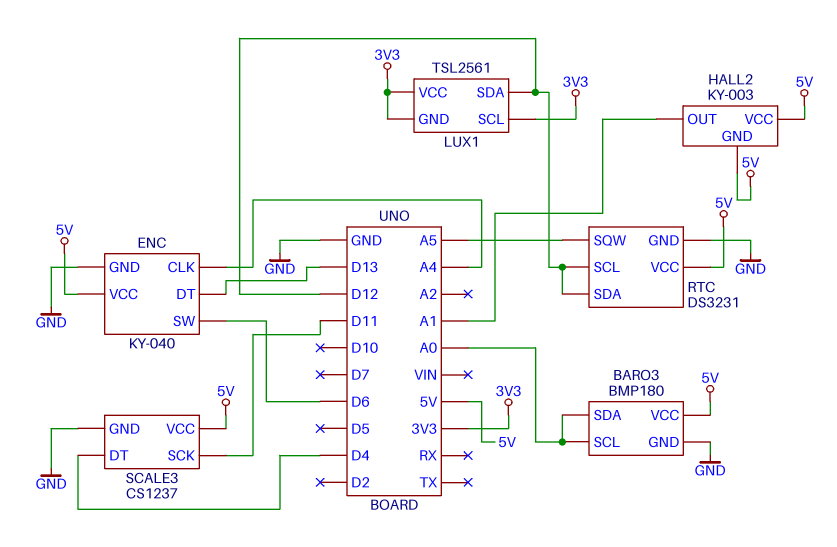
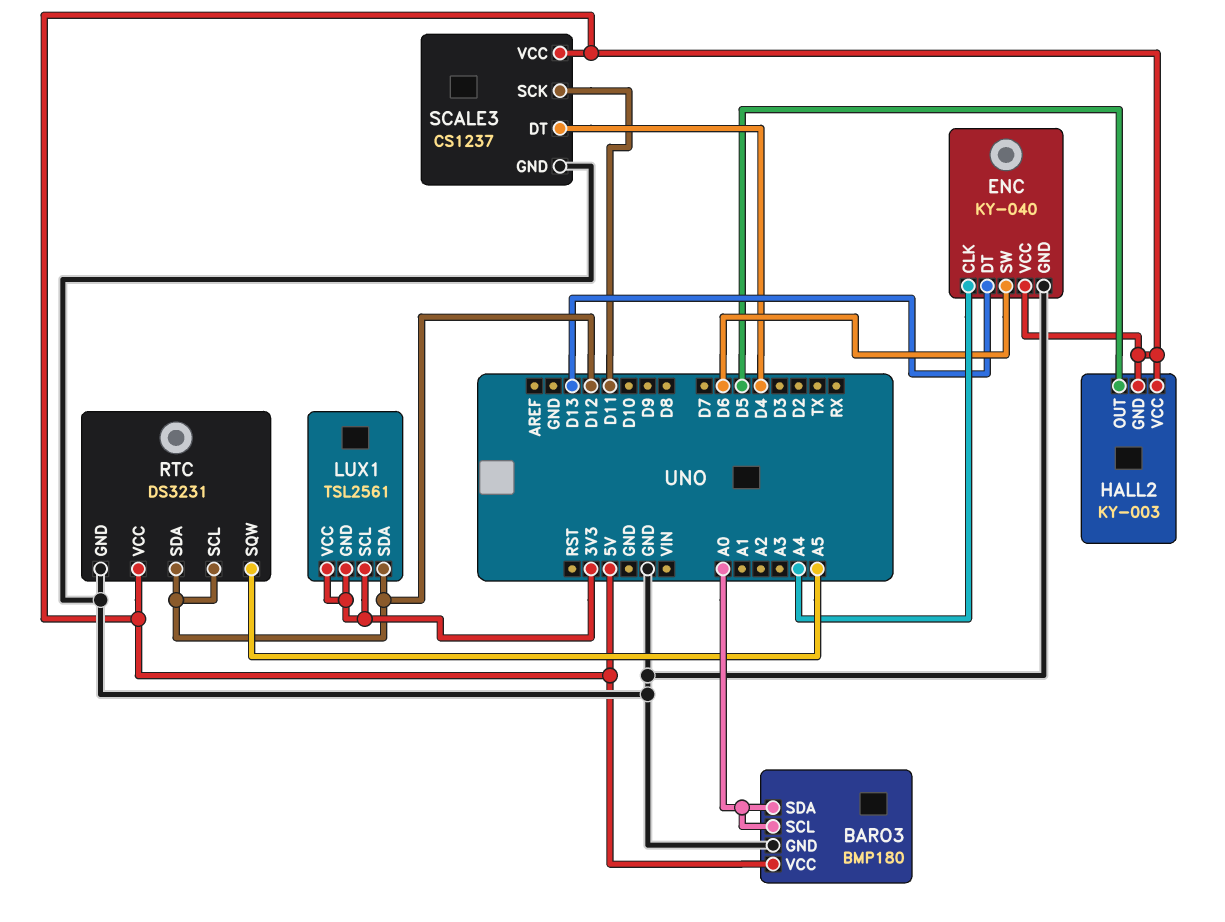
HALL2 pin OUT: A1 -> D5

